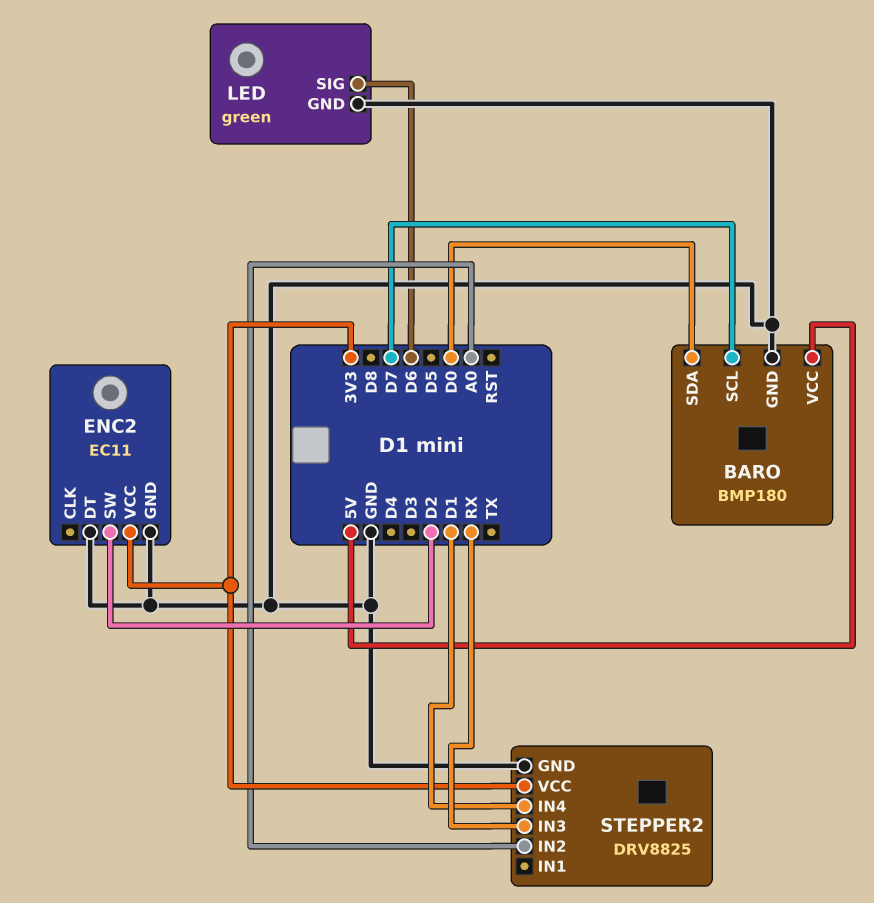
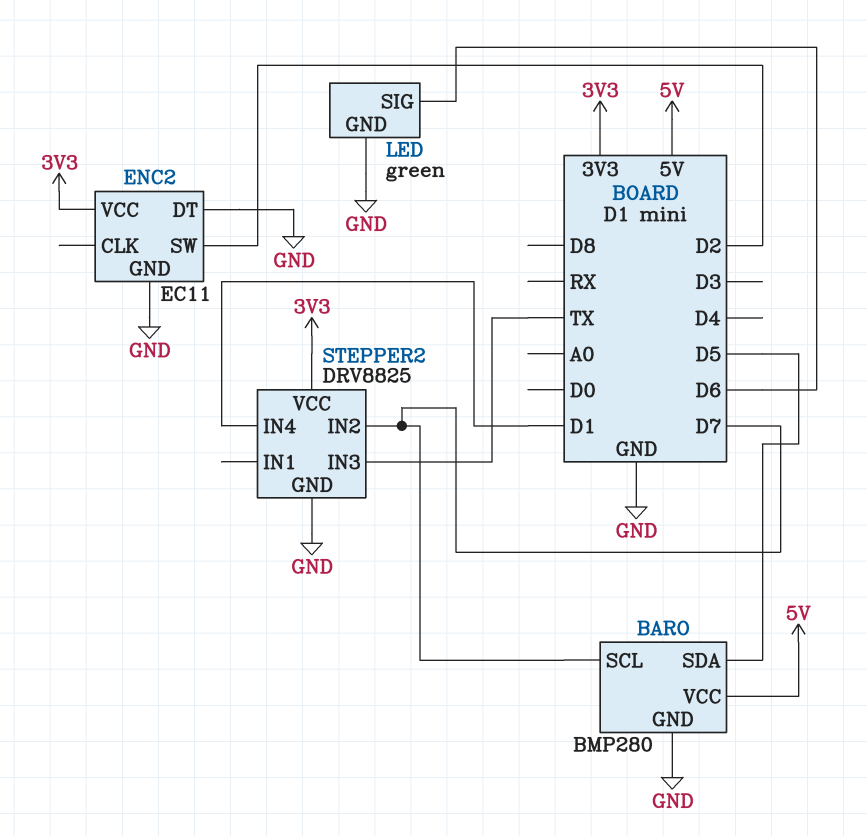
BARO: BMP180 -> BMP280
BARO pin SDA: D0 -> D5
STEPPER2 pin IN2: A0 -> D7
STEPPER2 pin IN3: RX -> TX

